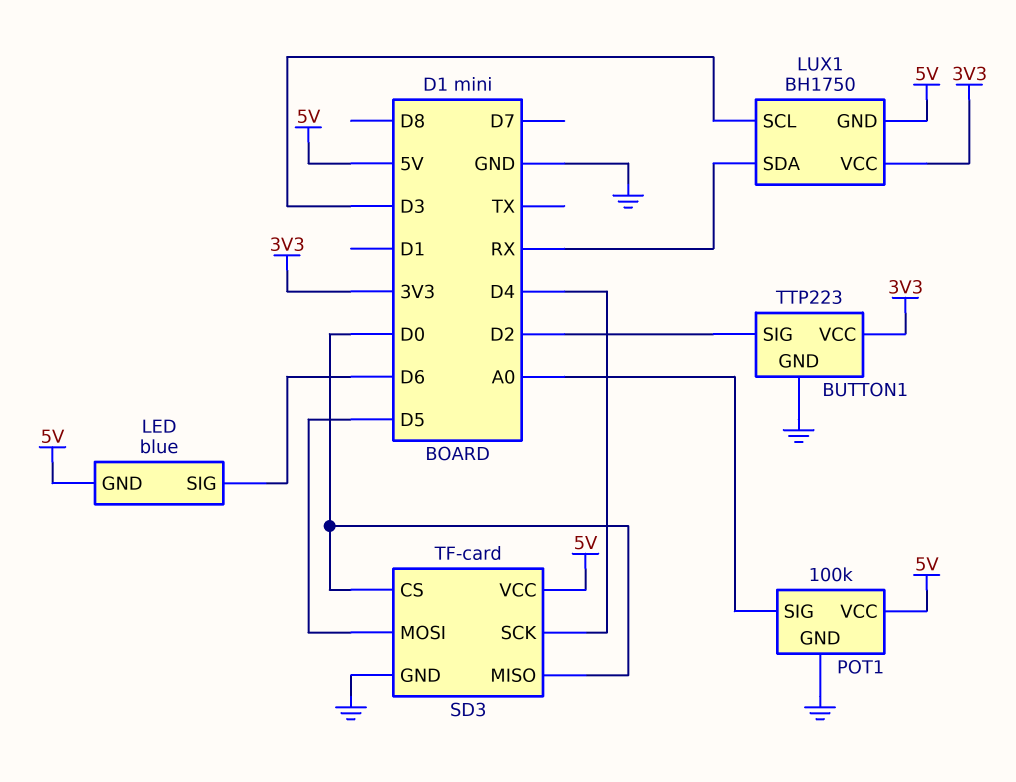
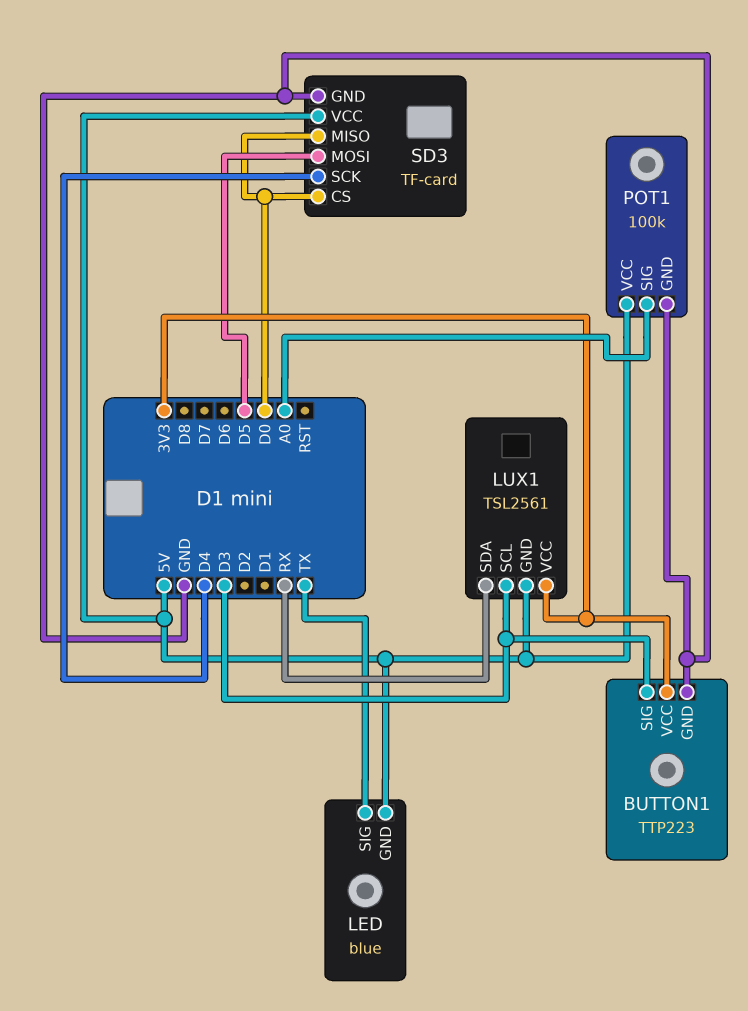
BUTTON1 pin SIG: D2 -> D3
LED pin SIG: D6 -> TX
LUX1: BH1750 -> TSL2561

